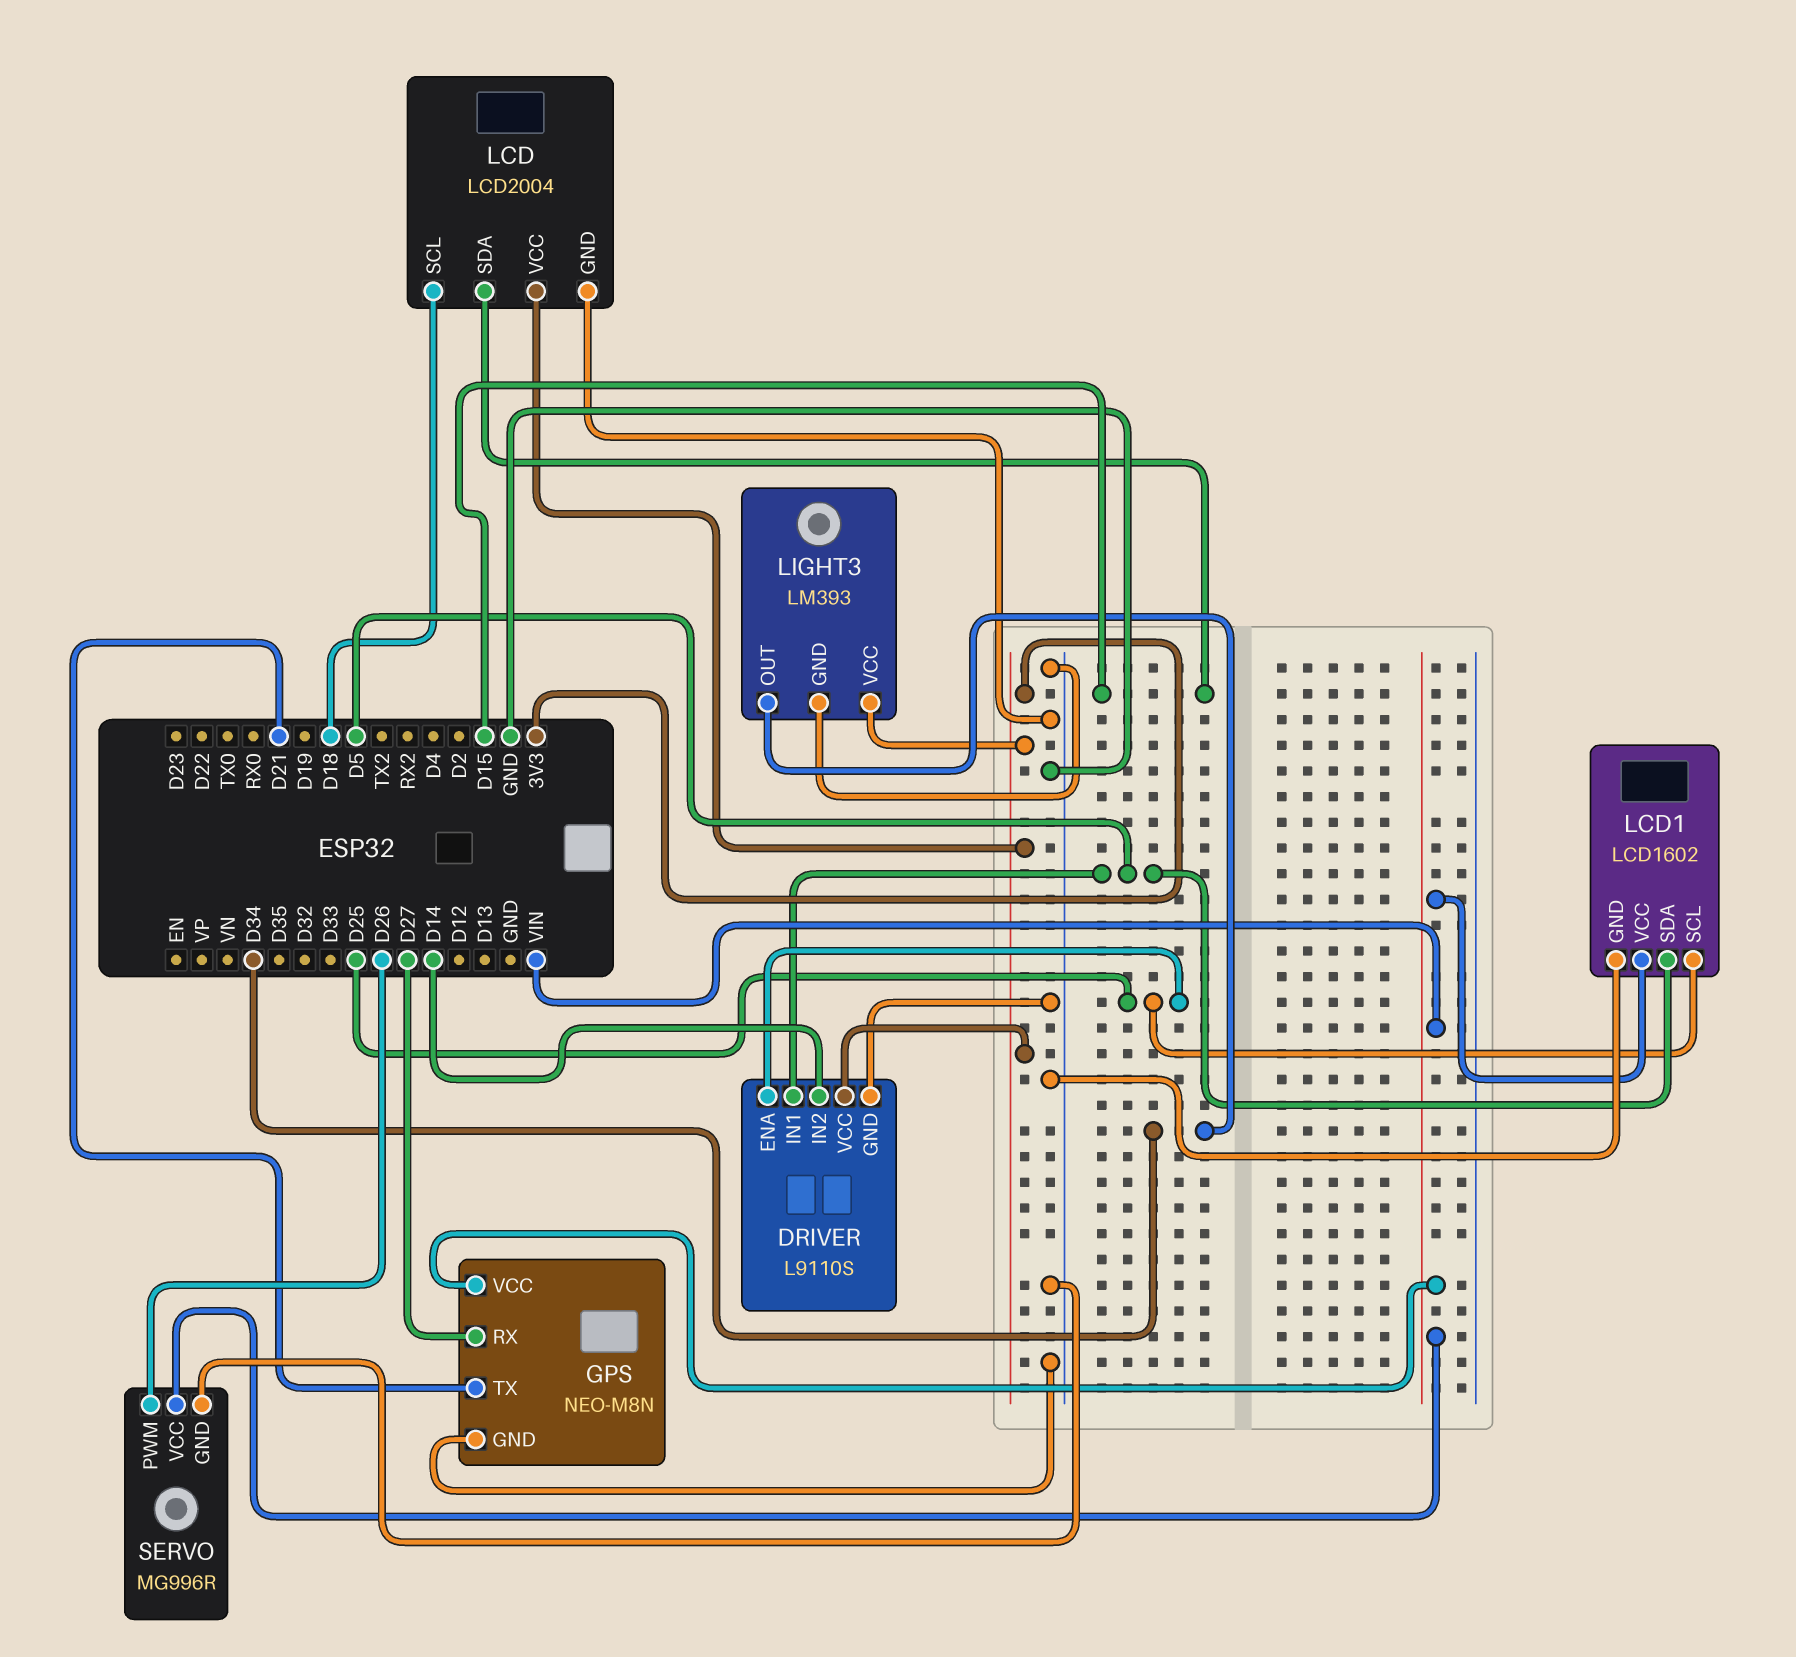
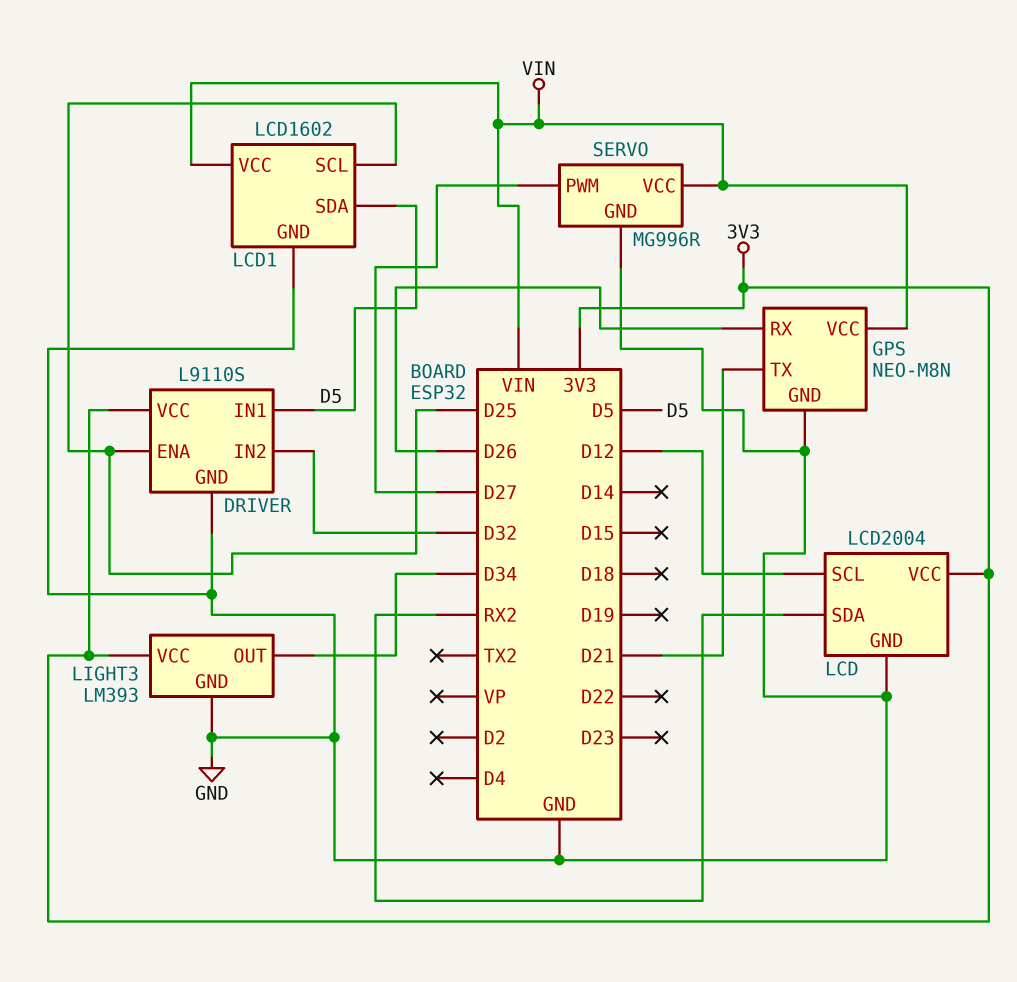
DRIVER pin IN2: D14 -> D32
GPS pin RX: D27 -> D26
LCD pin SCL: D18 -> D12
LCD pin SDA: D15 -> RX2
SERVO pin PWM: D26 -> D27

